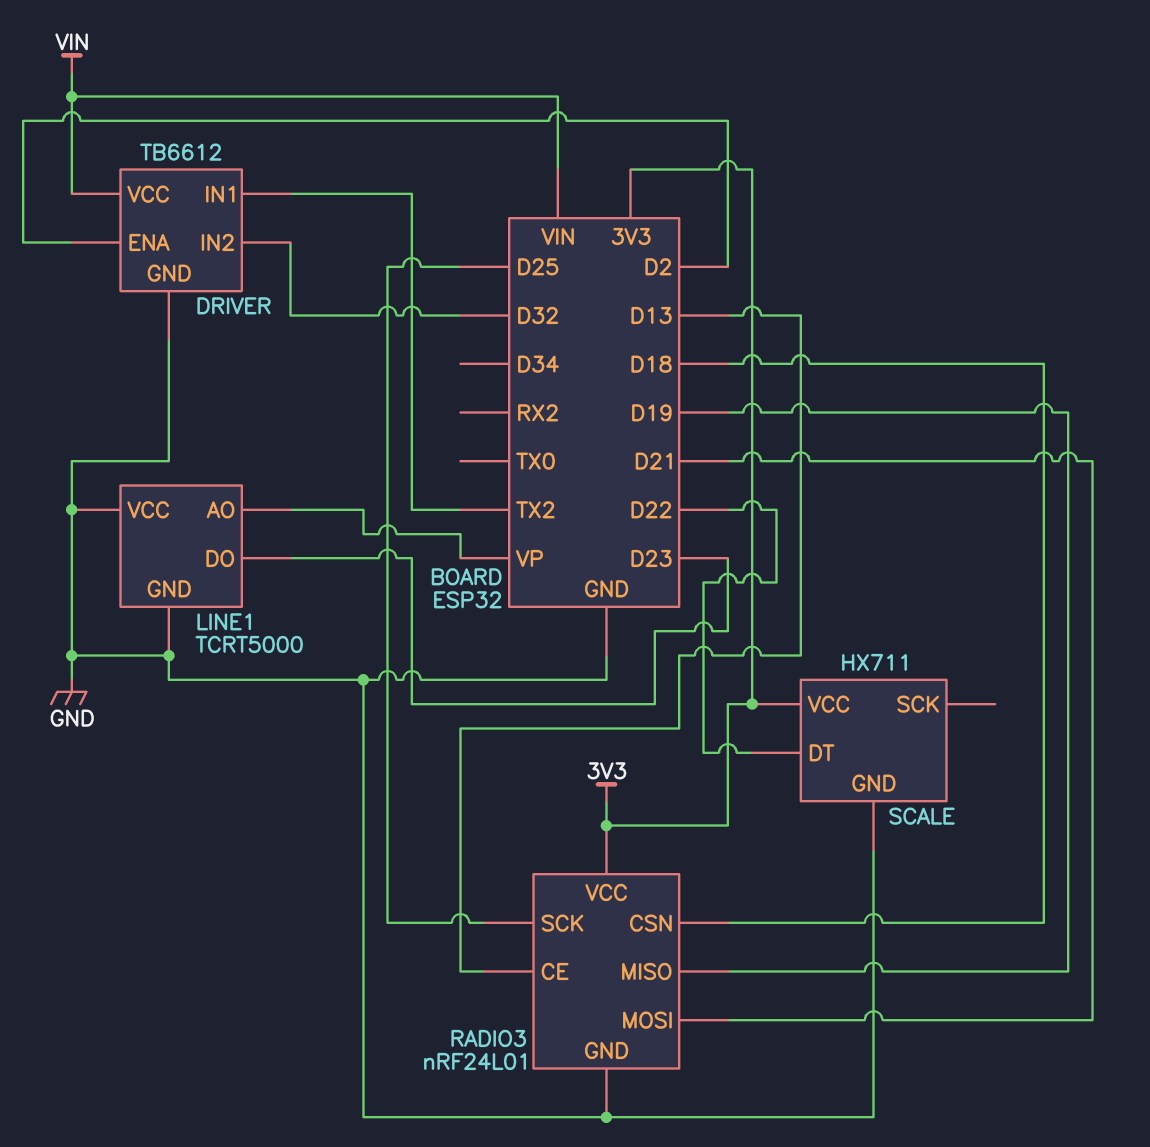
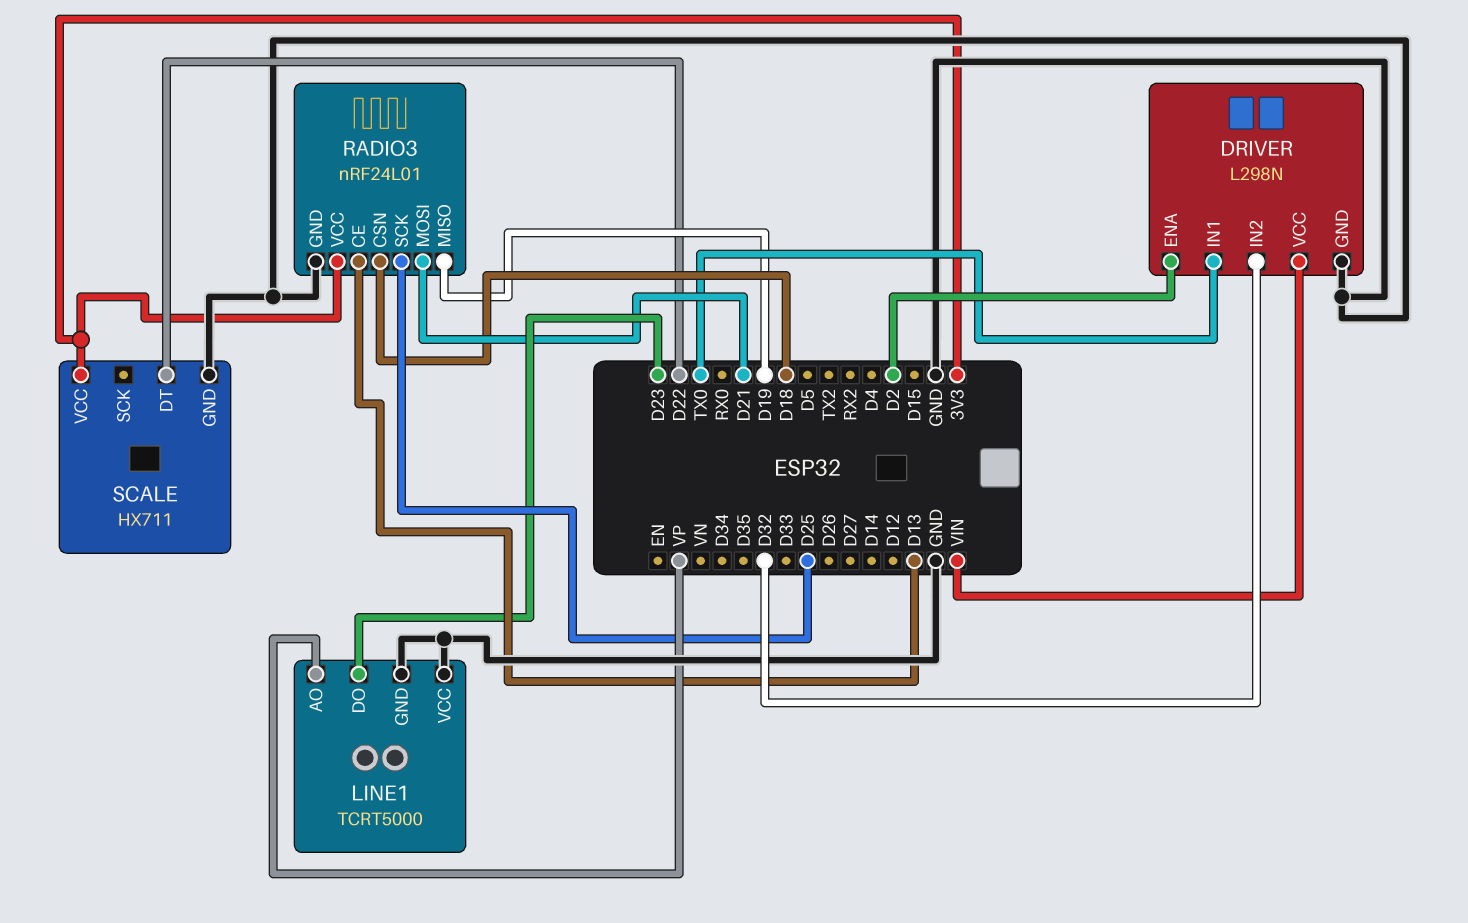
DRIVER: TB6612 -> L298N
DRIVER pin IN1: TX2 -> TX0

